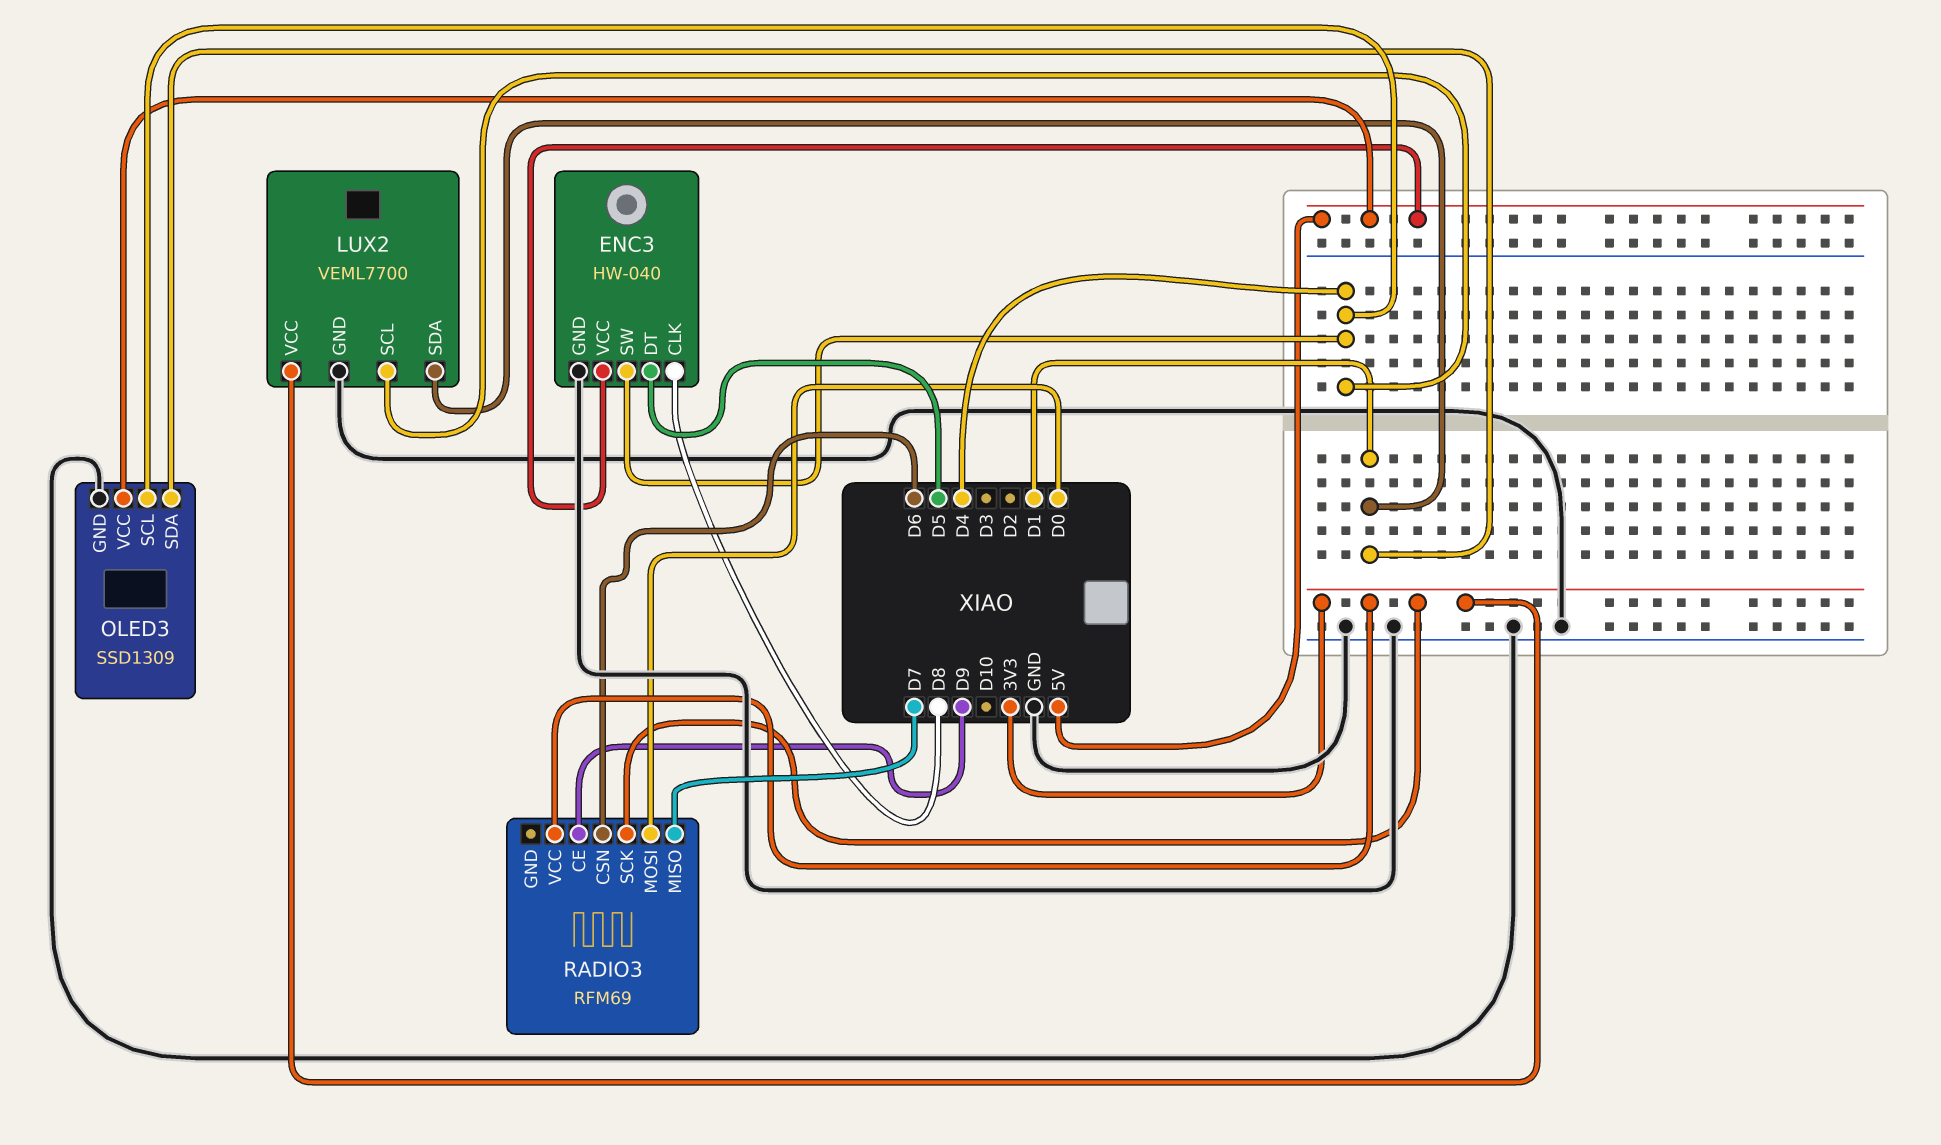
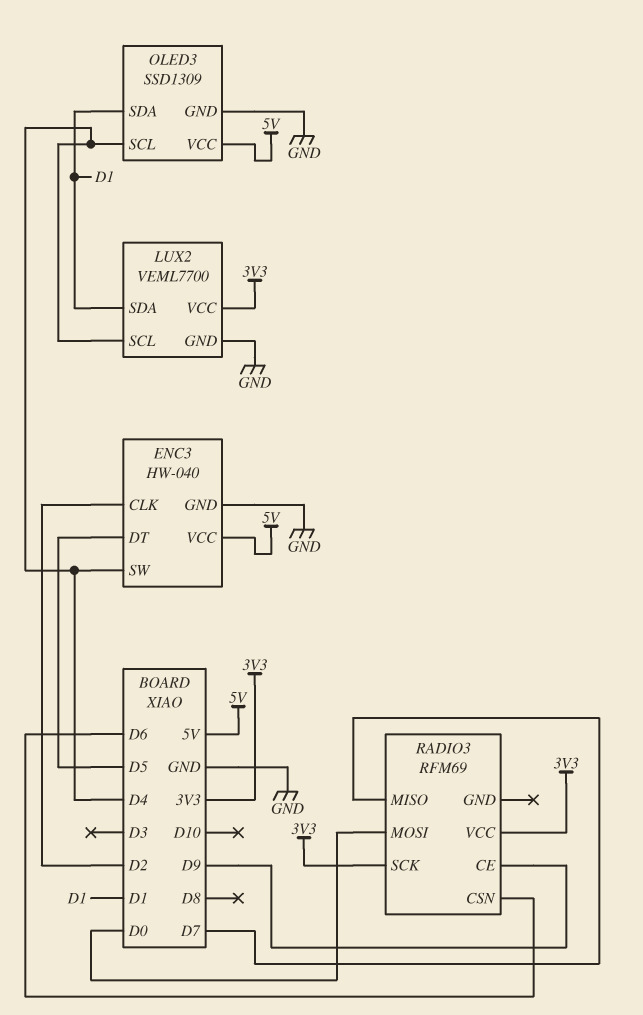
ENC3 pin CLK: D8 -> D2

